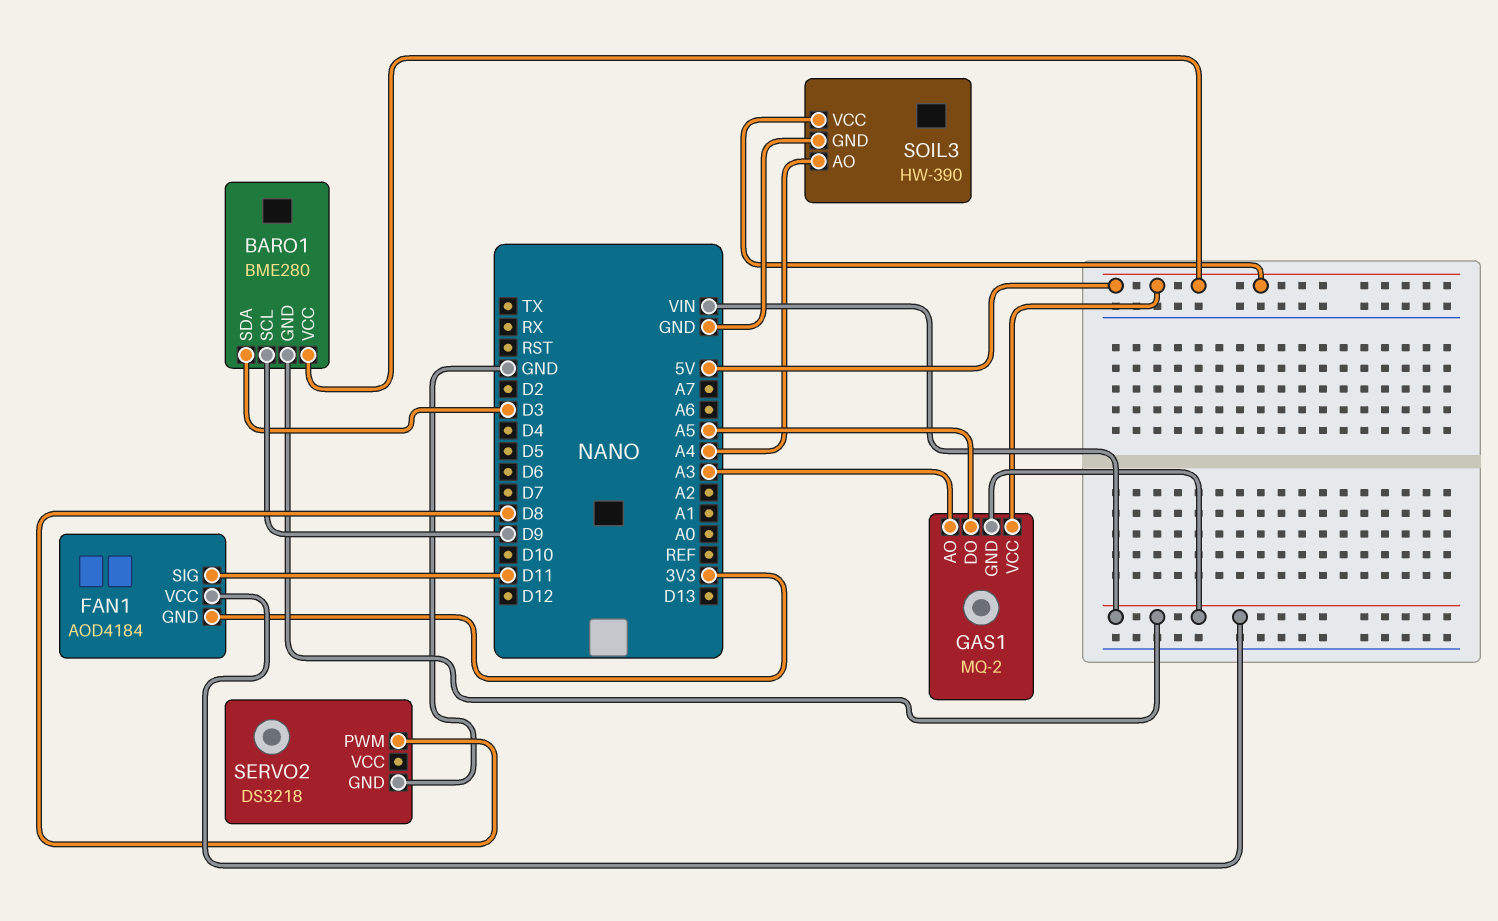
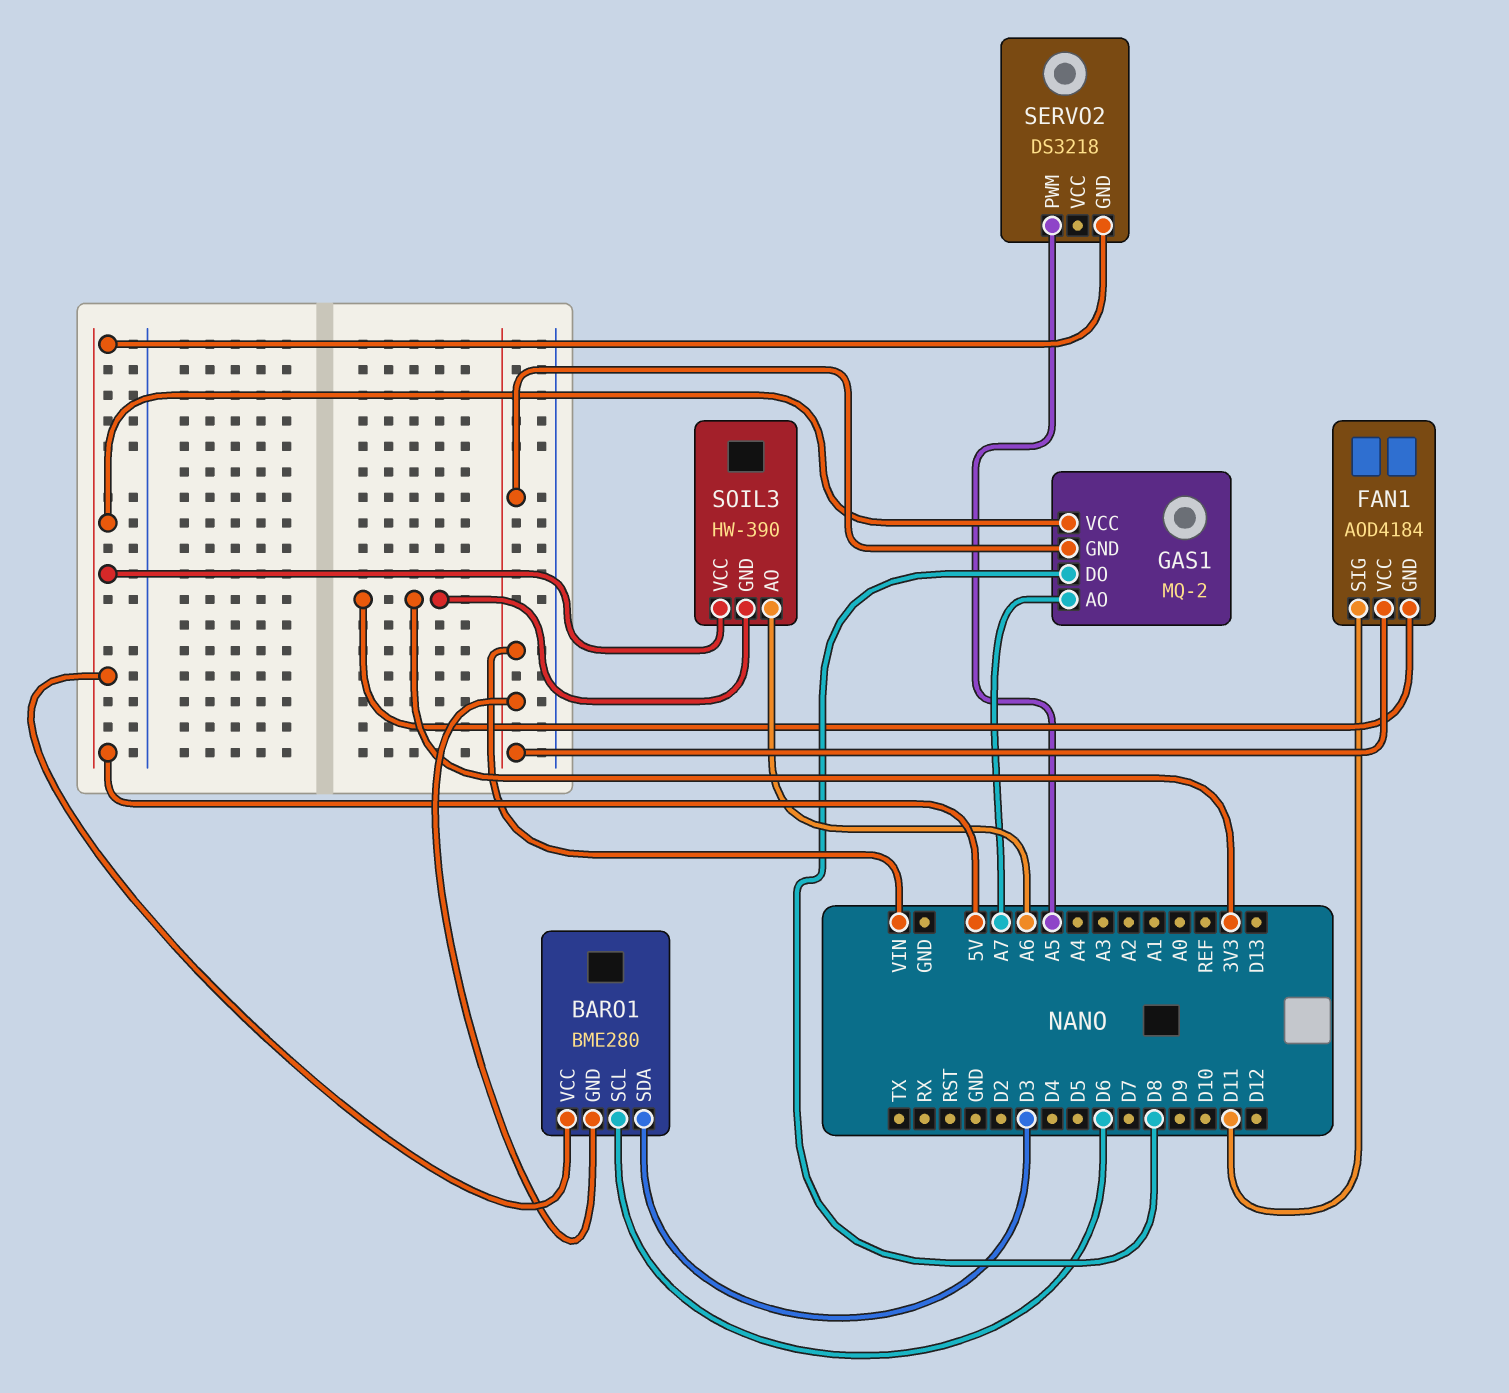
BARO1 pin SCL: D9 -> D6
GAS1 pin AO: A3 -> A7
GAS1 pin DO: A5 -> D8
SERVO2 pin GND: GND -> 5V
SERVO2 pin PWM: D8 -> A5
SOIL3 pin AO: A4 -> A6
SOIL3 pin GND: GND -> 3V3

